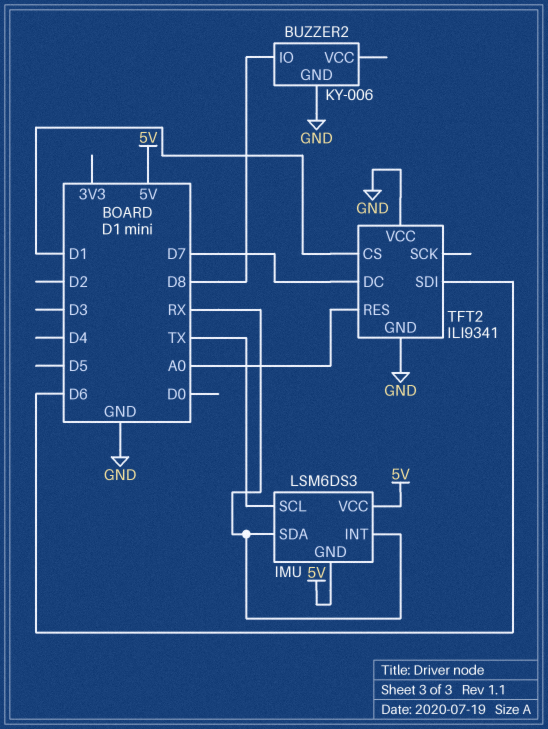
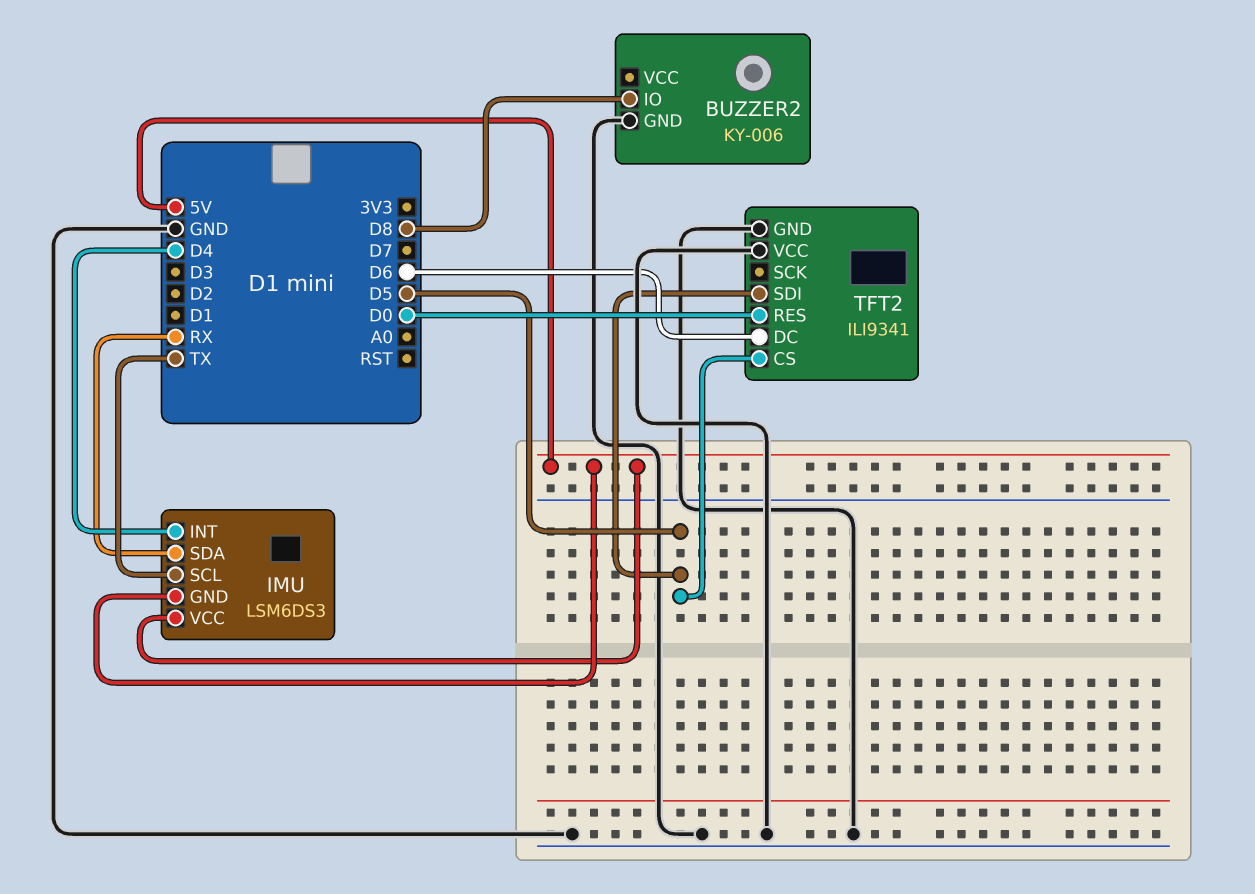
IMU pin INT: RX -> D4
TFT2 pin CS: D1 -> D5
TFT2 pin DC: D7 -> D6
TFT2 pin RES: A0 -> D0
TFT2 pin SDI: D6 -> D5

